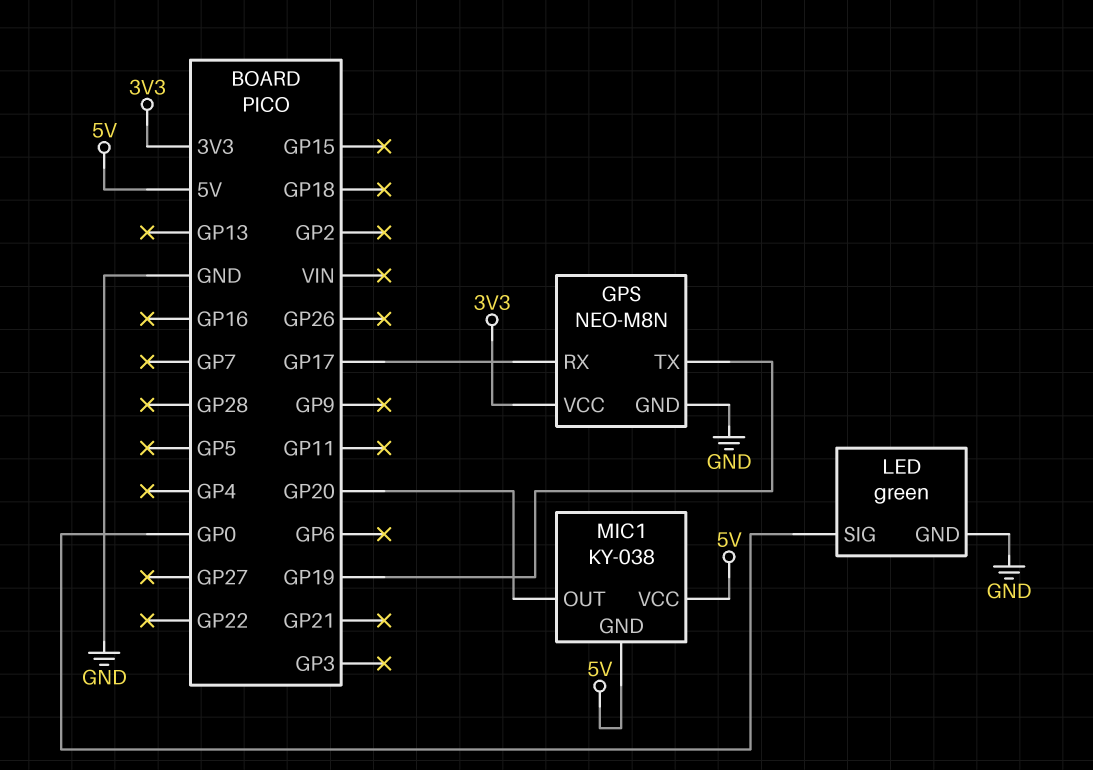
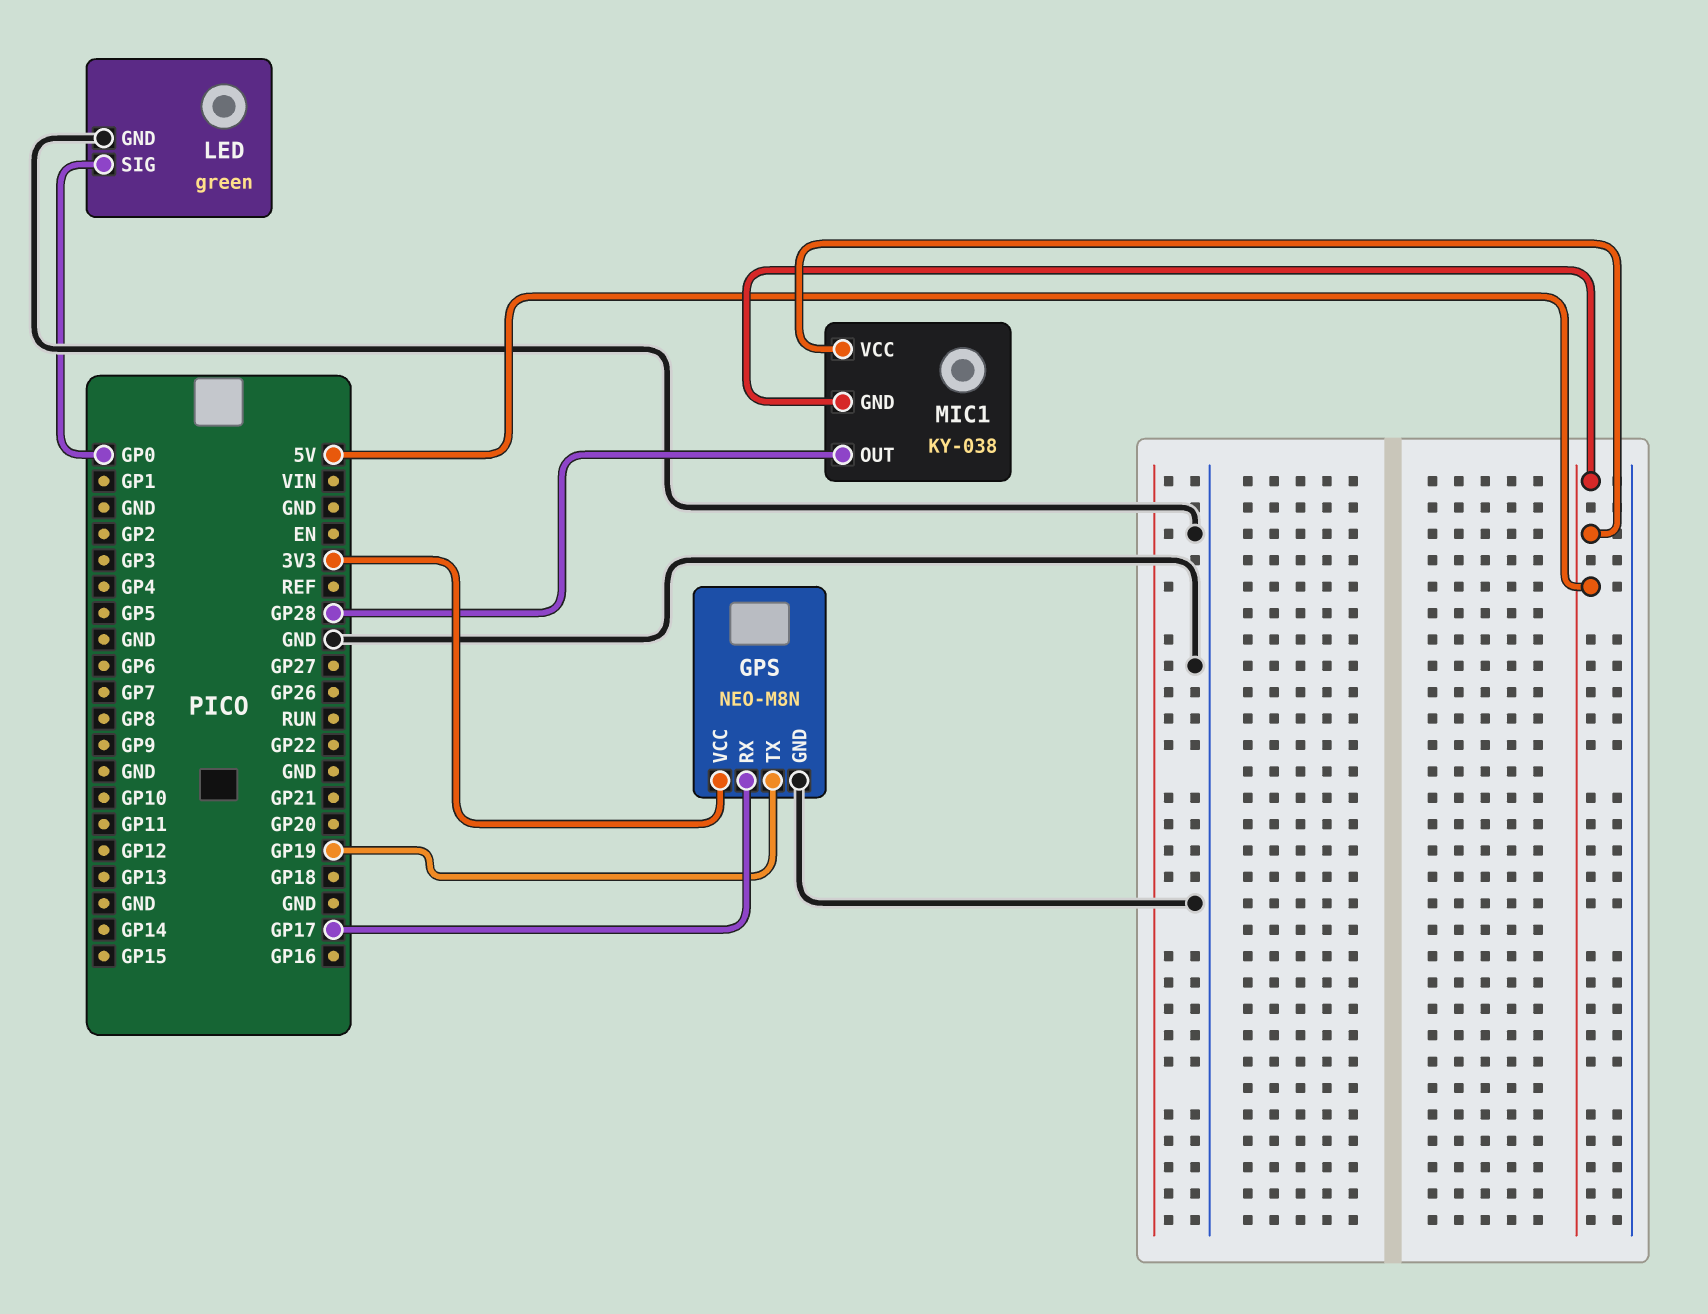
MIC1 pin OUT: GP20 -> GP28

